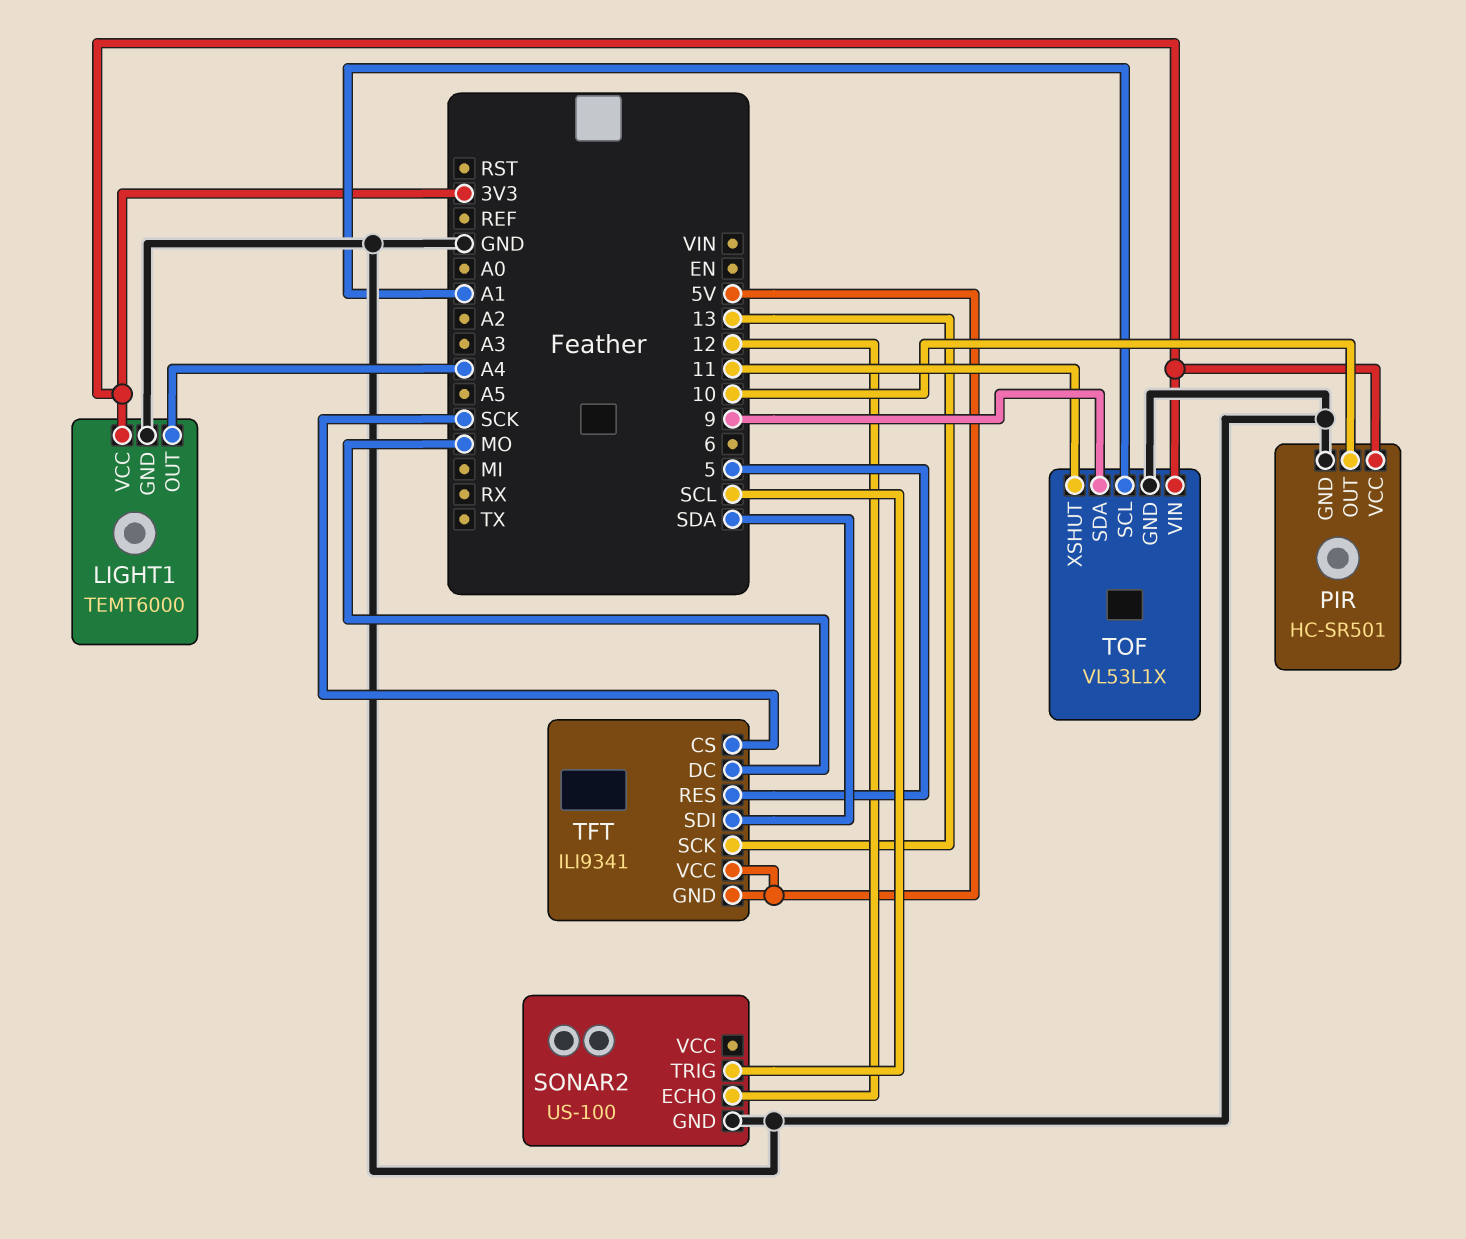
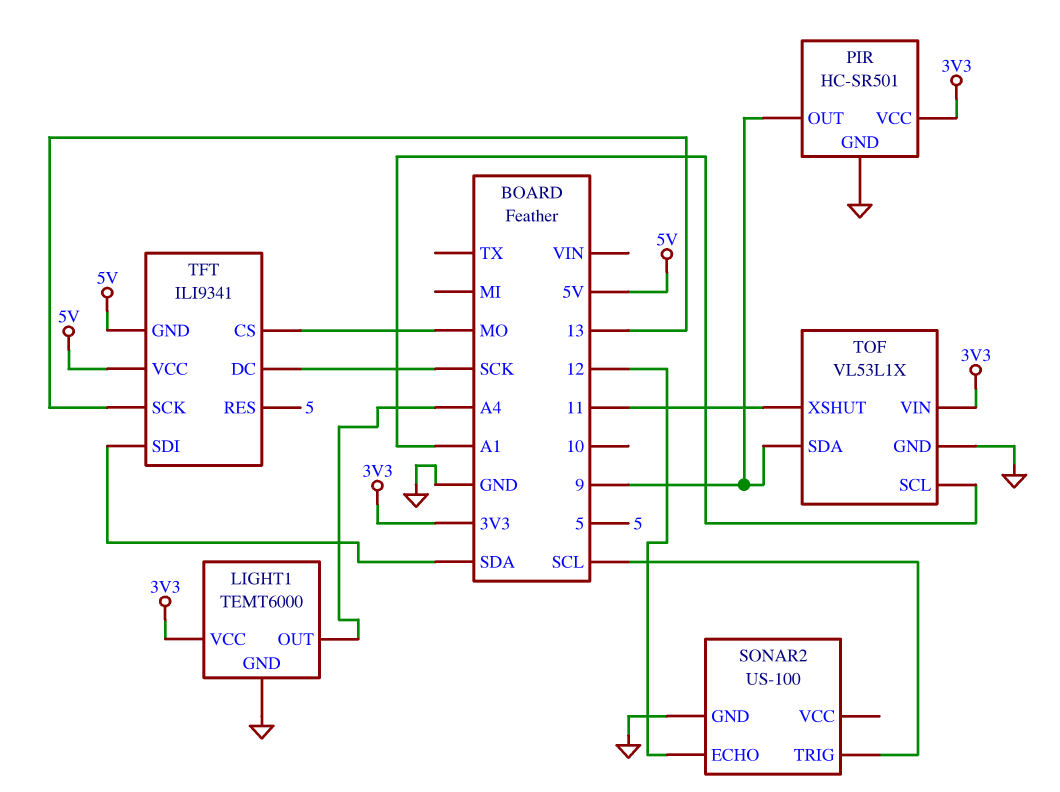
PIR pin OUT: 10 -> 9
TFT pin CS: SCK -> MO
TFT pin DC: MO -> SCK

